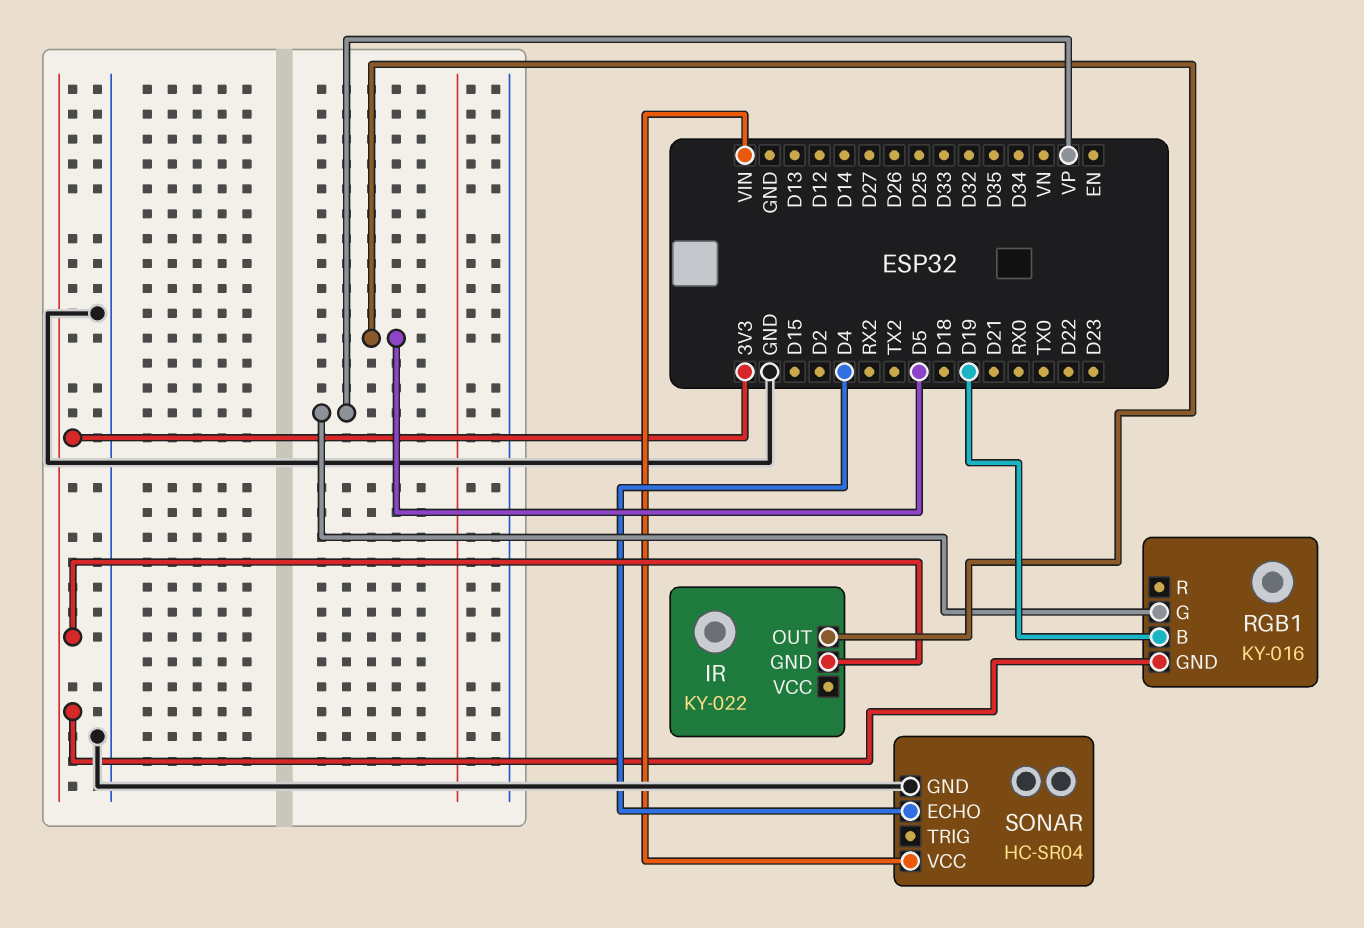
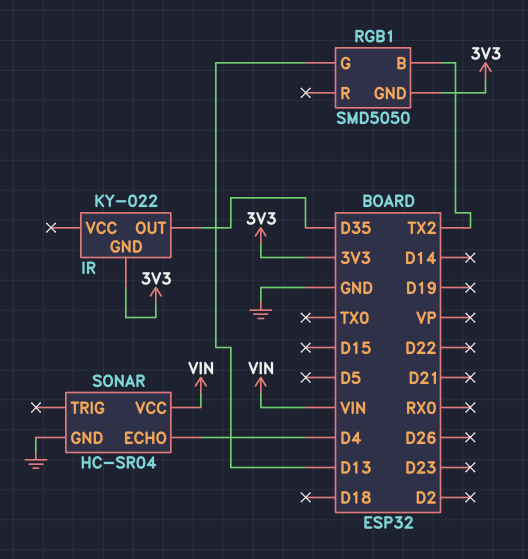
IR pin OUT: D5 -> D35
RGB1: KY-016 -> SMD5050
RGB1 pin B: D19 -> TX2
RGB1 pin G: VP -> D13

